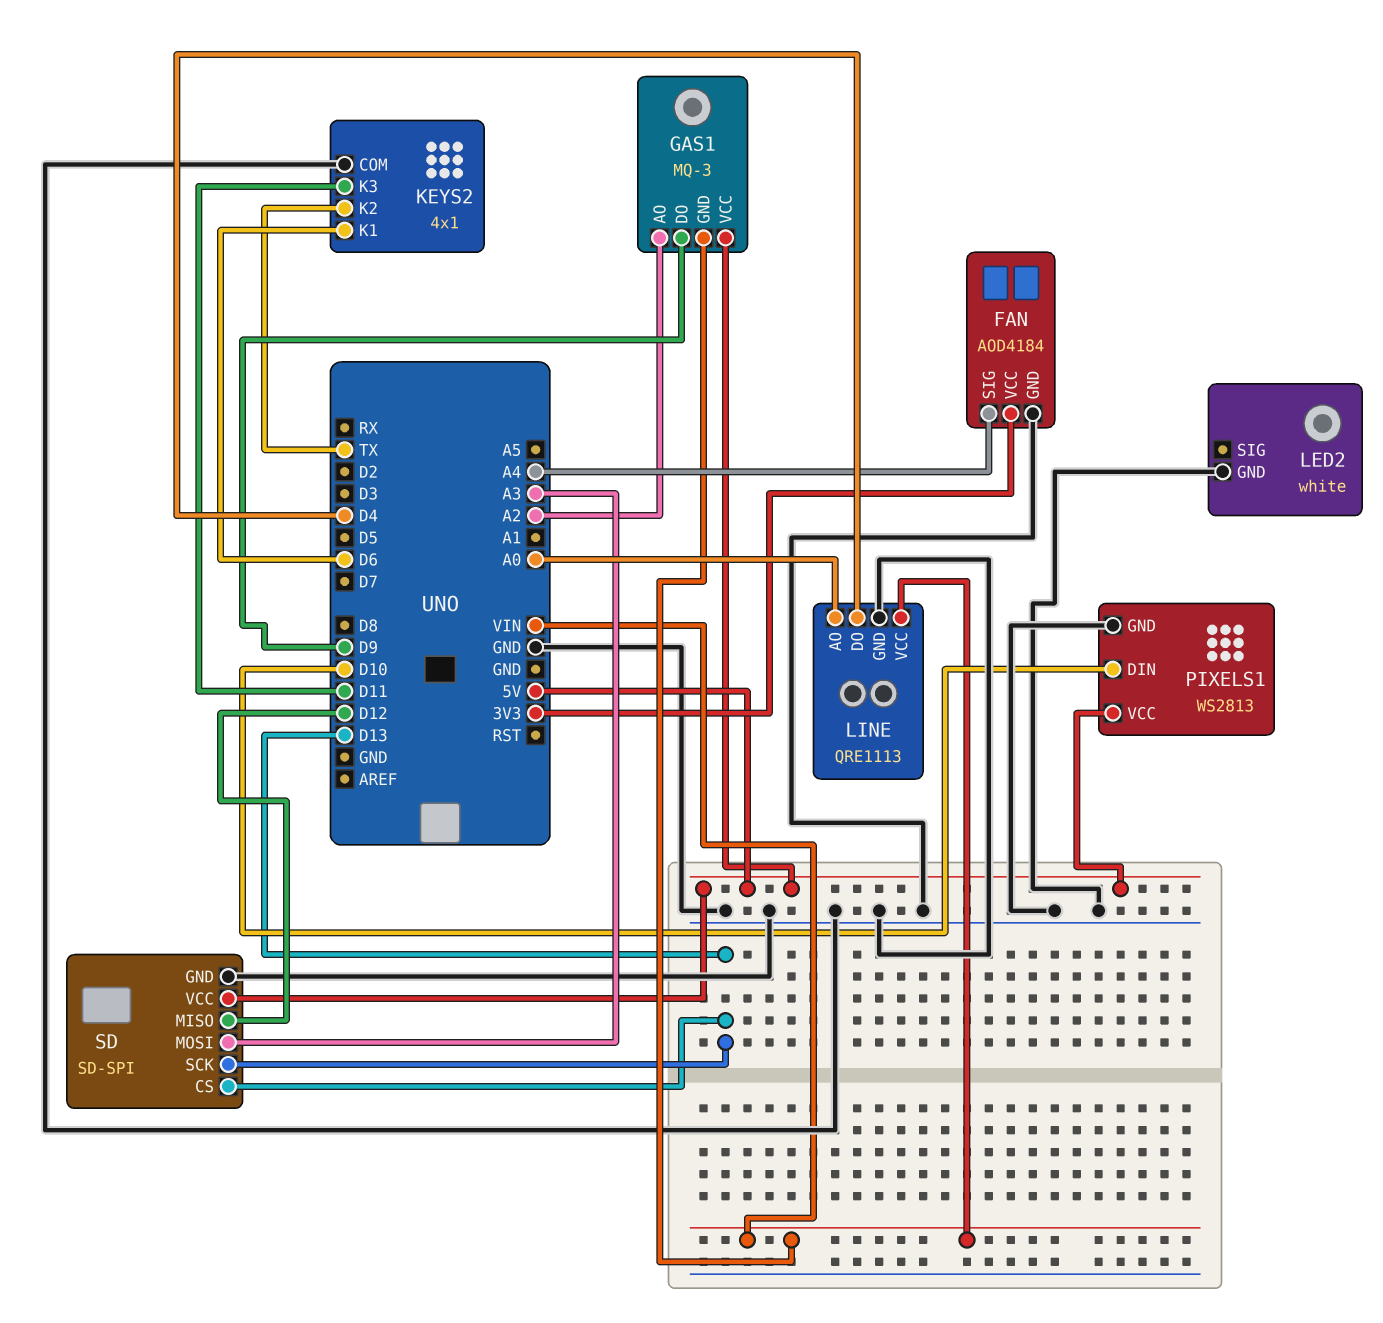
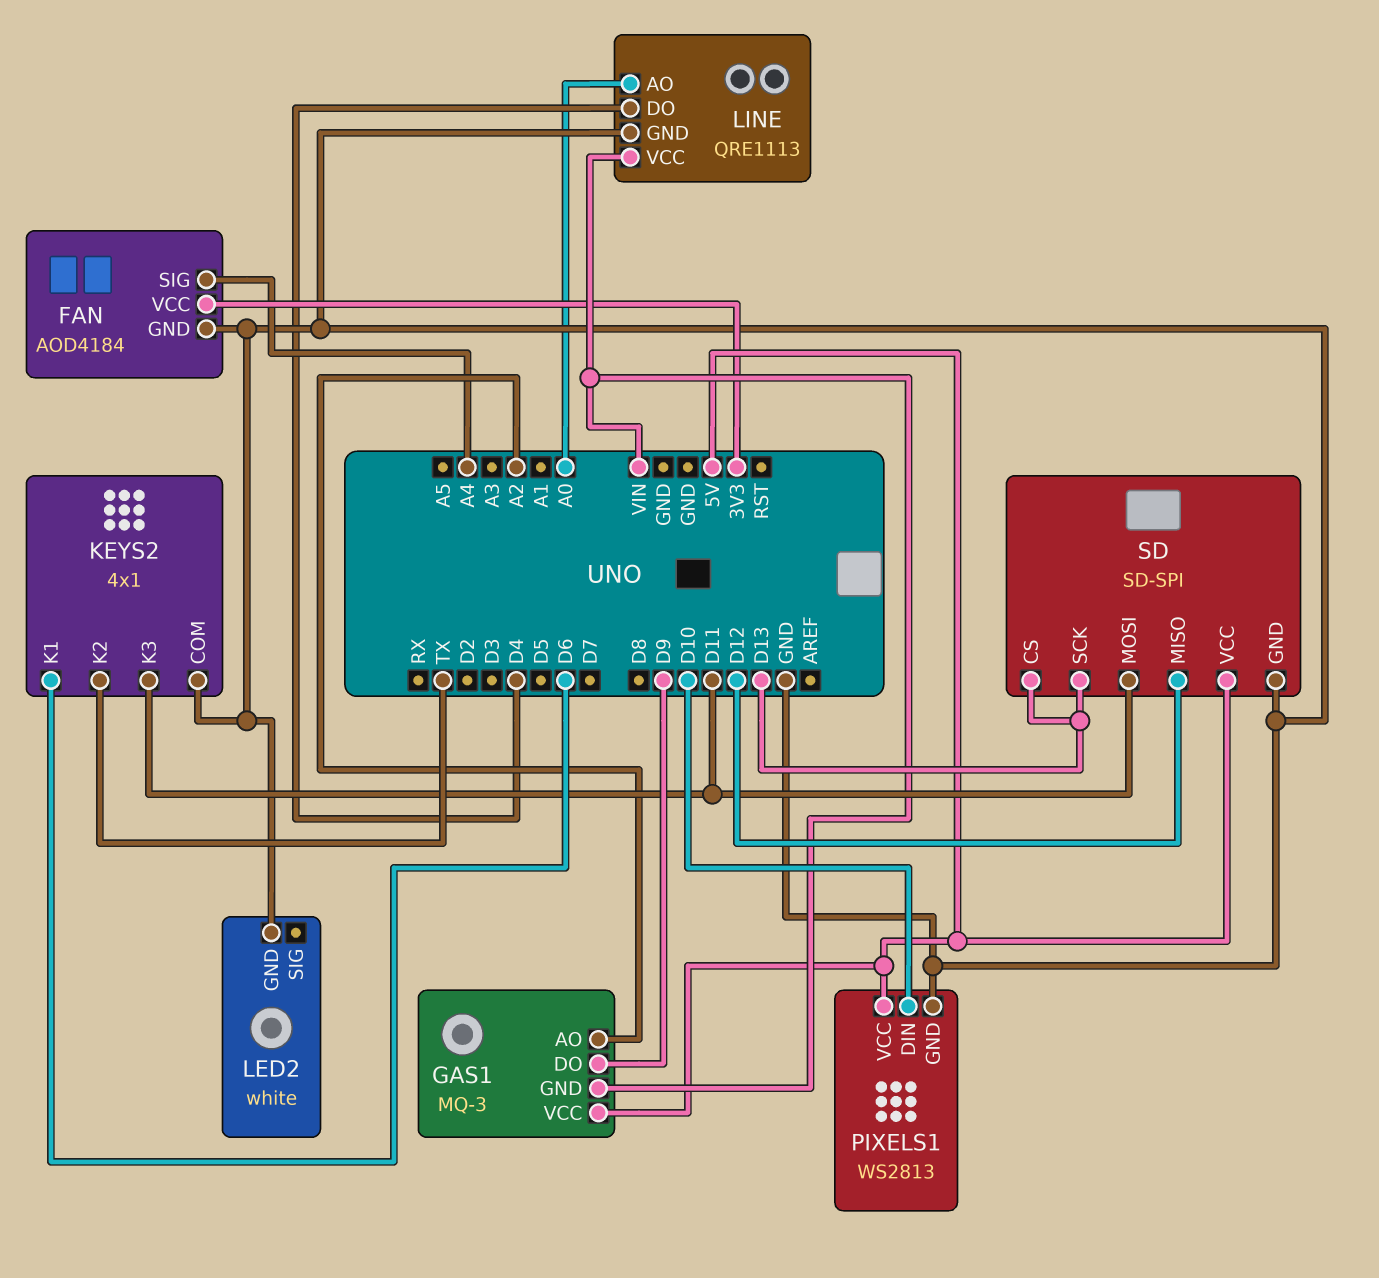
SD pin MOSI: A3 -> D11

